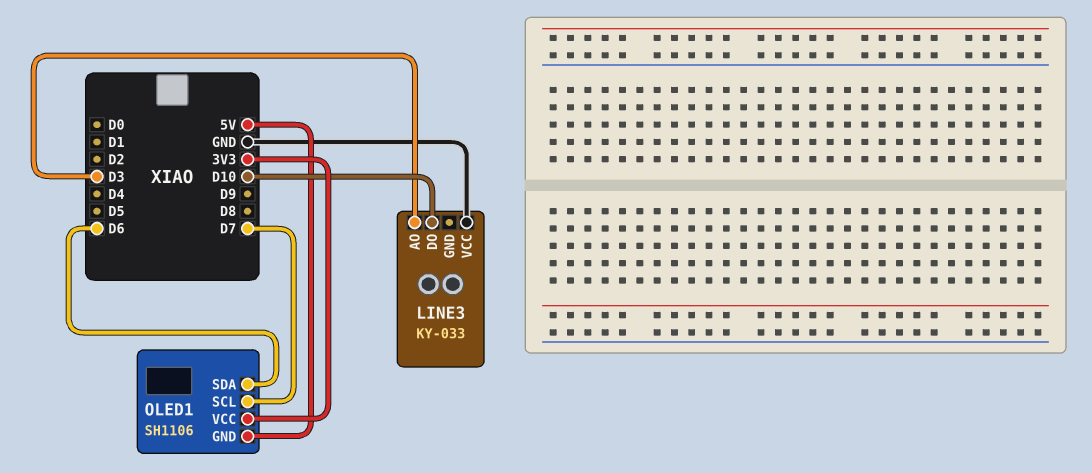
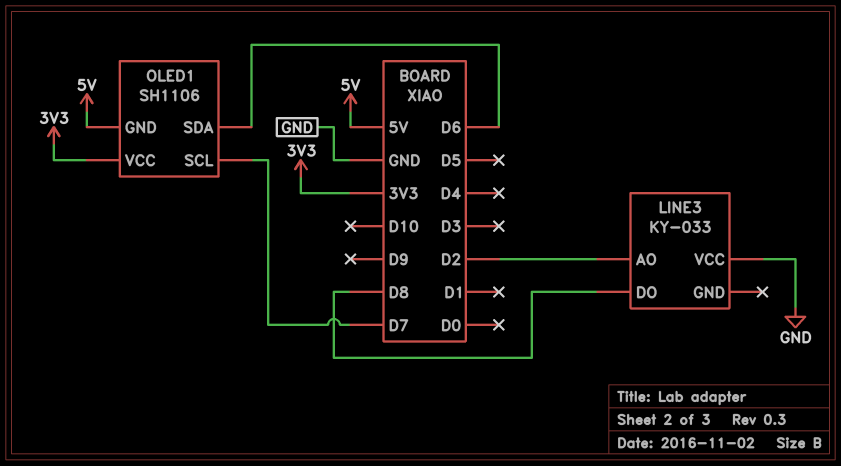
LINE3 pin AO: D3 -> D2
LINE3 pin DO: D10 -> D8

